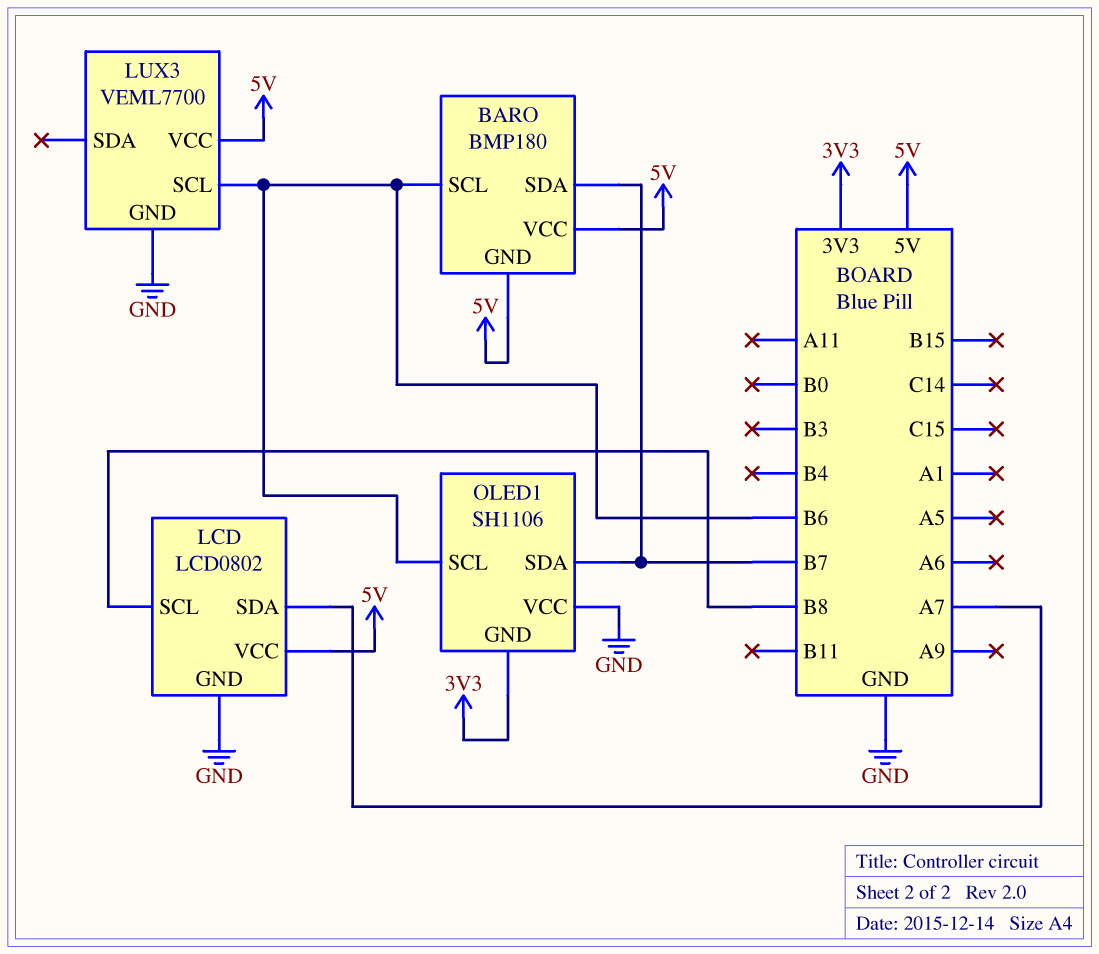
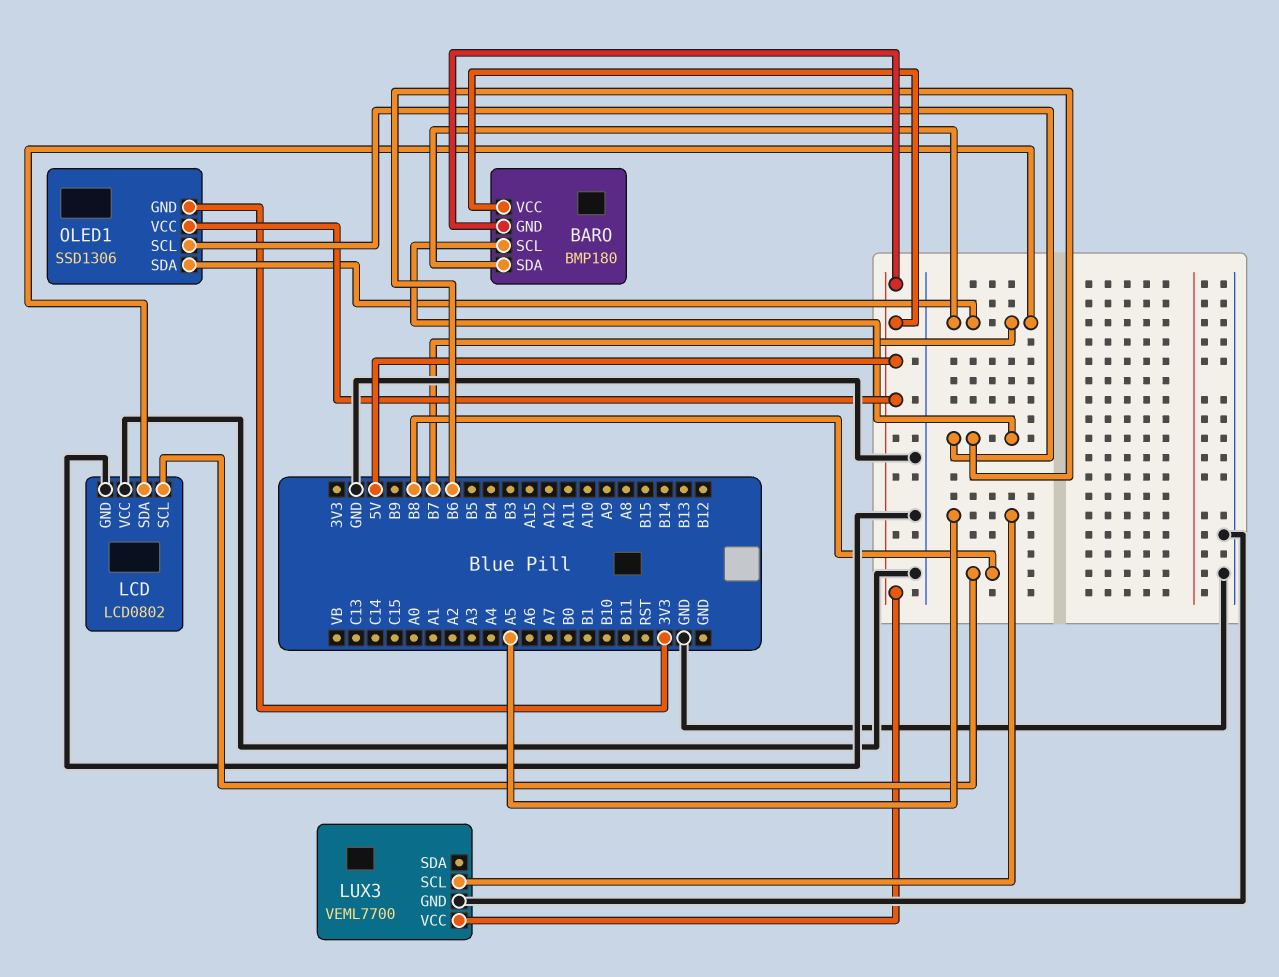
LCD pin SDA: A7 -> B7
LCD pin VCC: 5V -> GND
LUX3 pin SCL: B6 -> A5
OLED1: SH1106 -> SSD1306
OLED1 pin VCC: GND -> 5V

